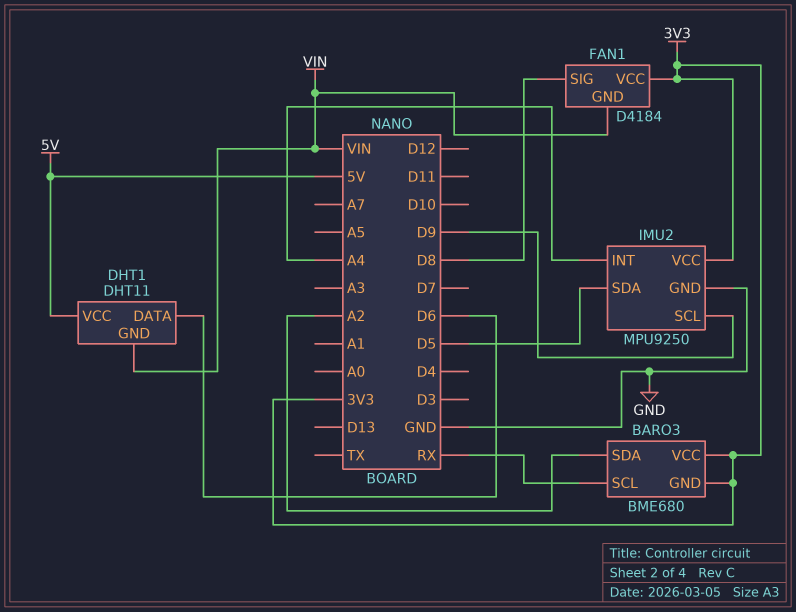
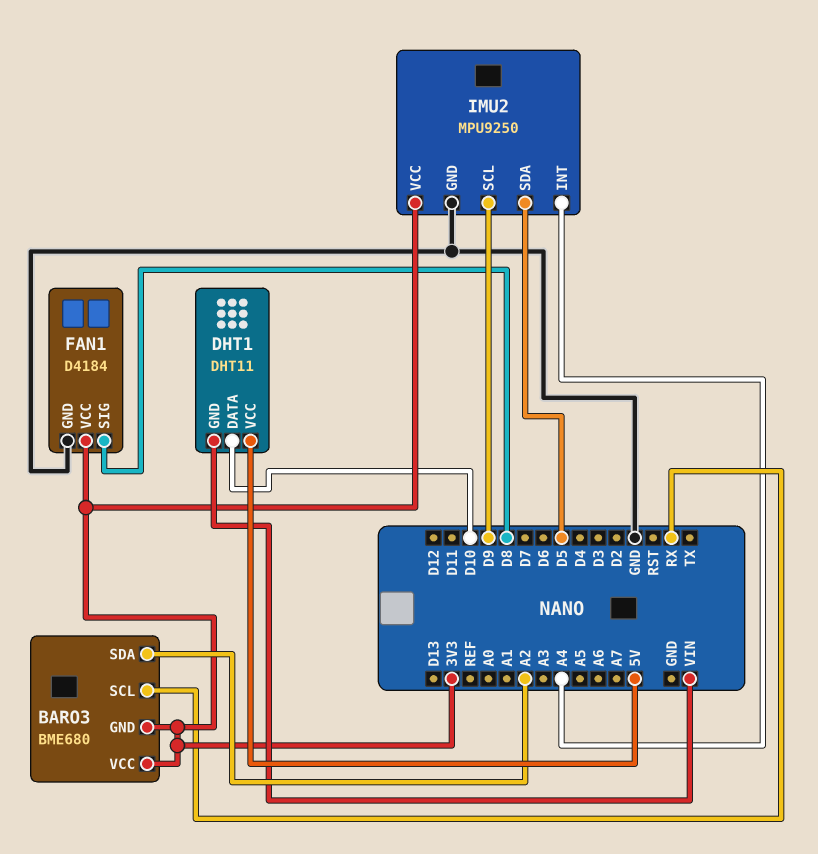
DHT1 pin DATA: D6 -> D10
FAN1 pin GND: VIN -> GND

